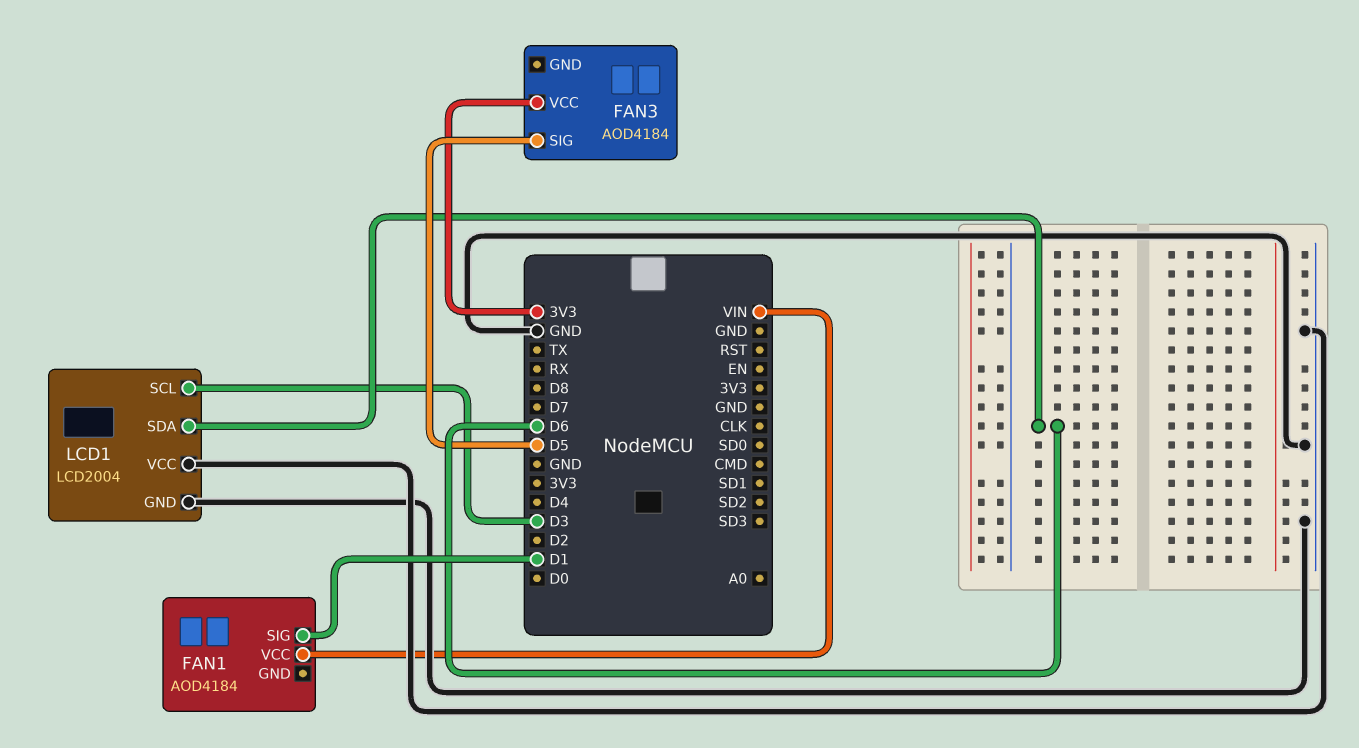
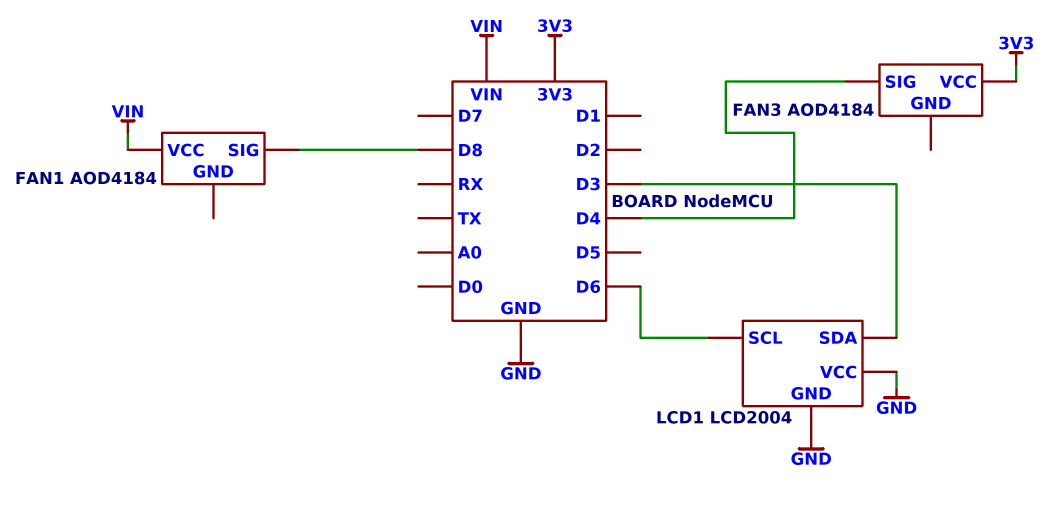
FAN1 pin SIG: D1 -> D8
FAN3 pin SIG: D5 -> D4
LCD1 pin SCL: D3 -> D6
LCD1 pin SDA: D6 -> D3

